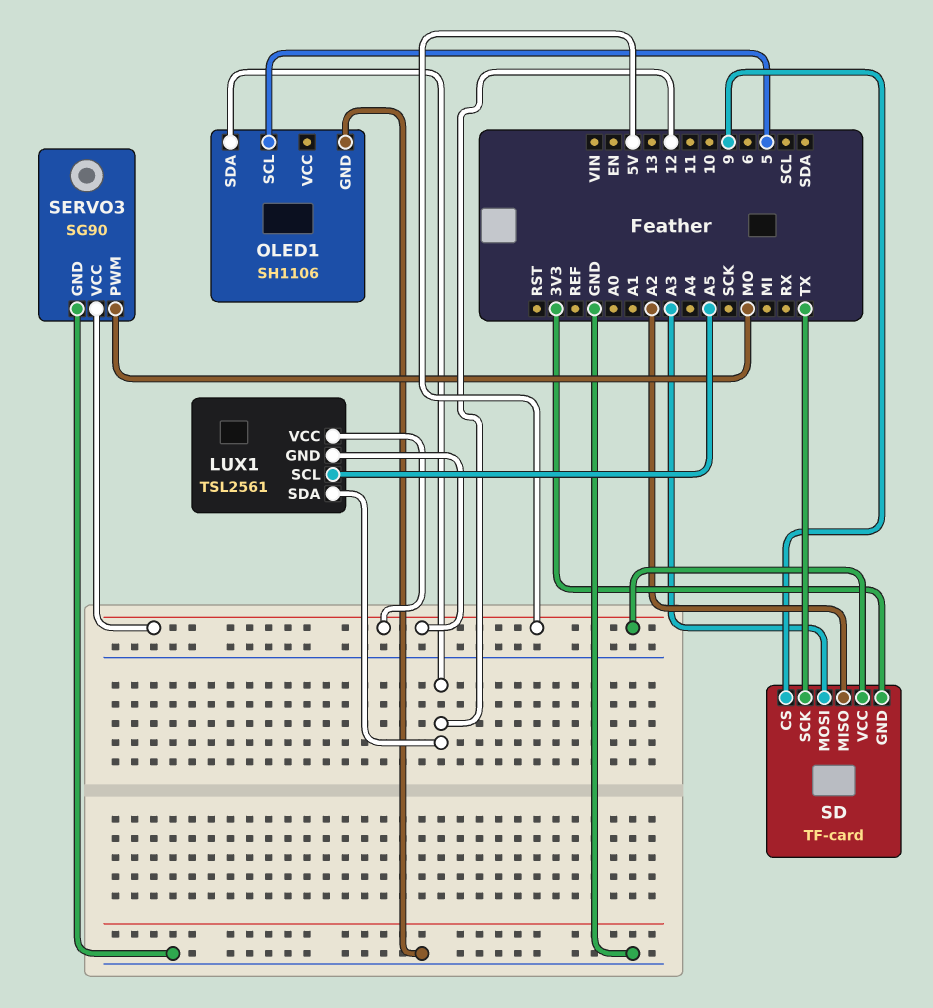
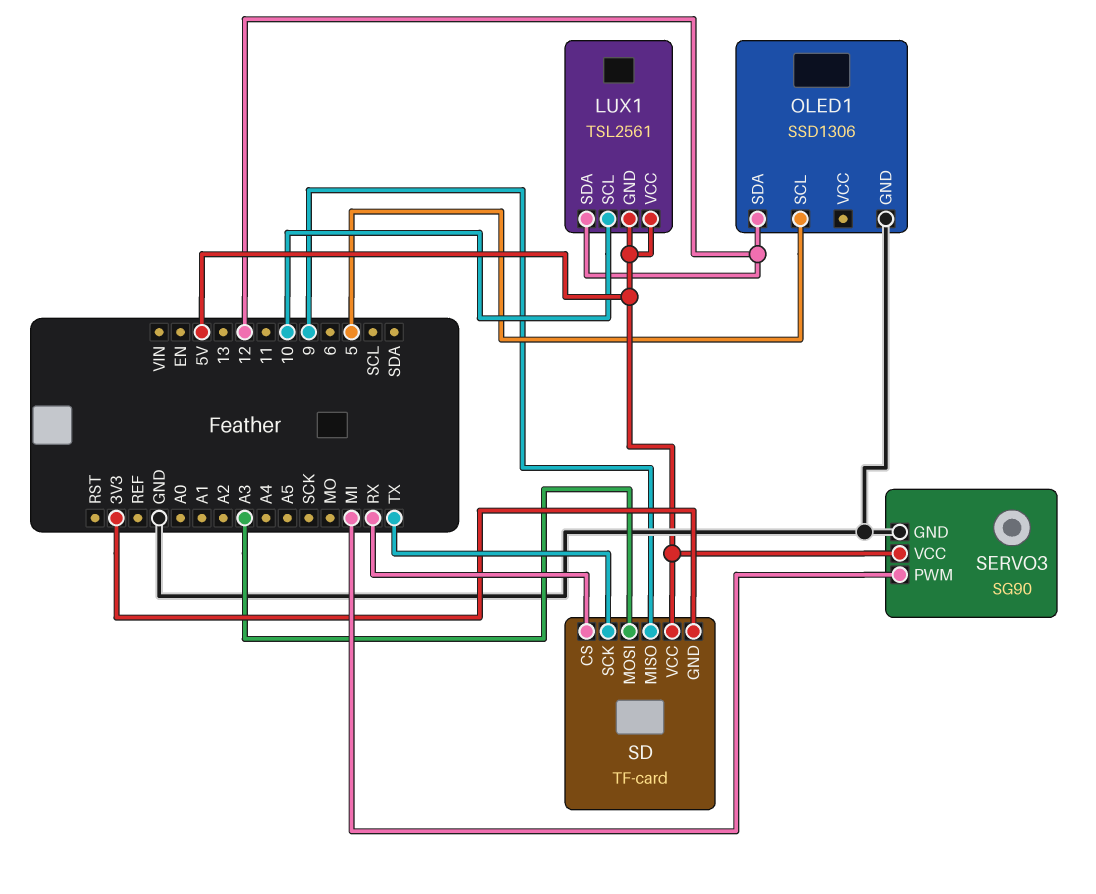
LUX1 pin SCL: A5 -> 10
OLED1: SH1106 -> SSD1306
SD pin CS: 9 -> RX
SD pin MISO: A2 -> 9
SERVO3 pin PWM: MO -> MI

